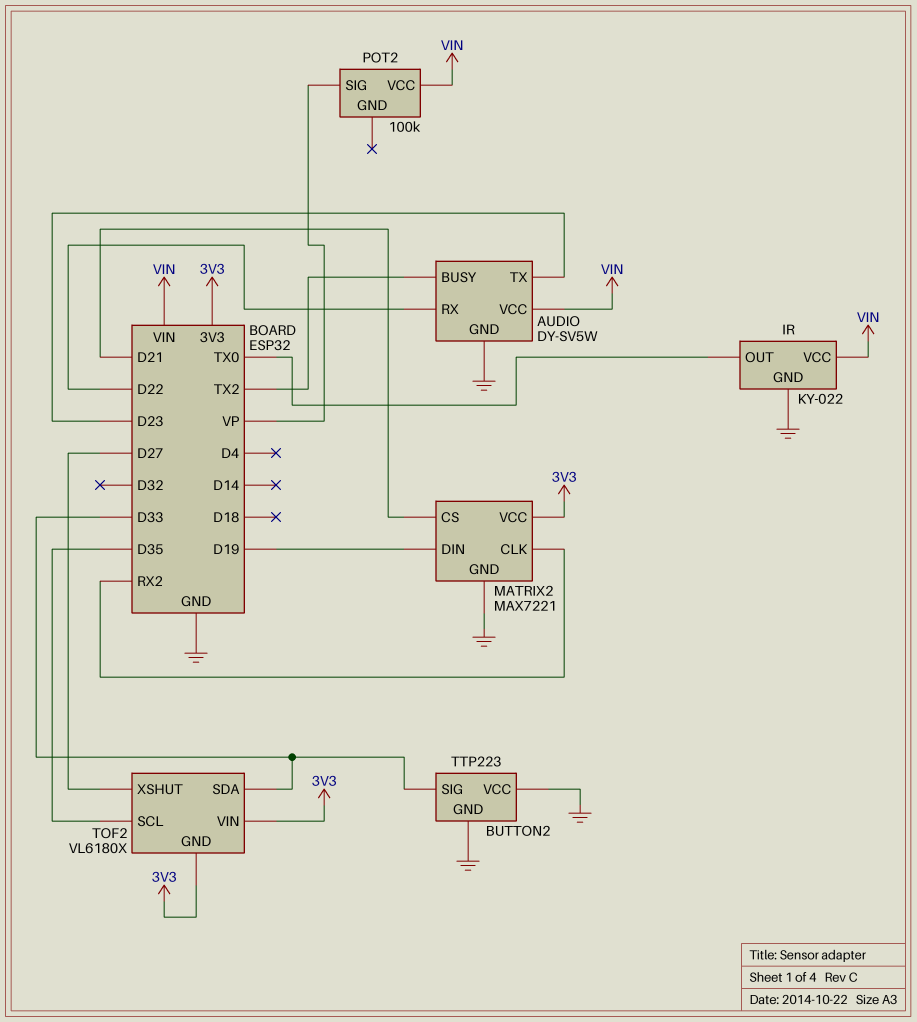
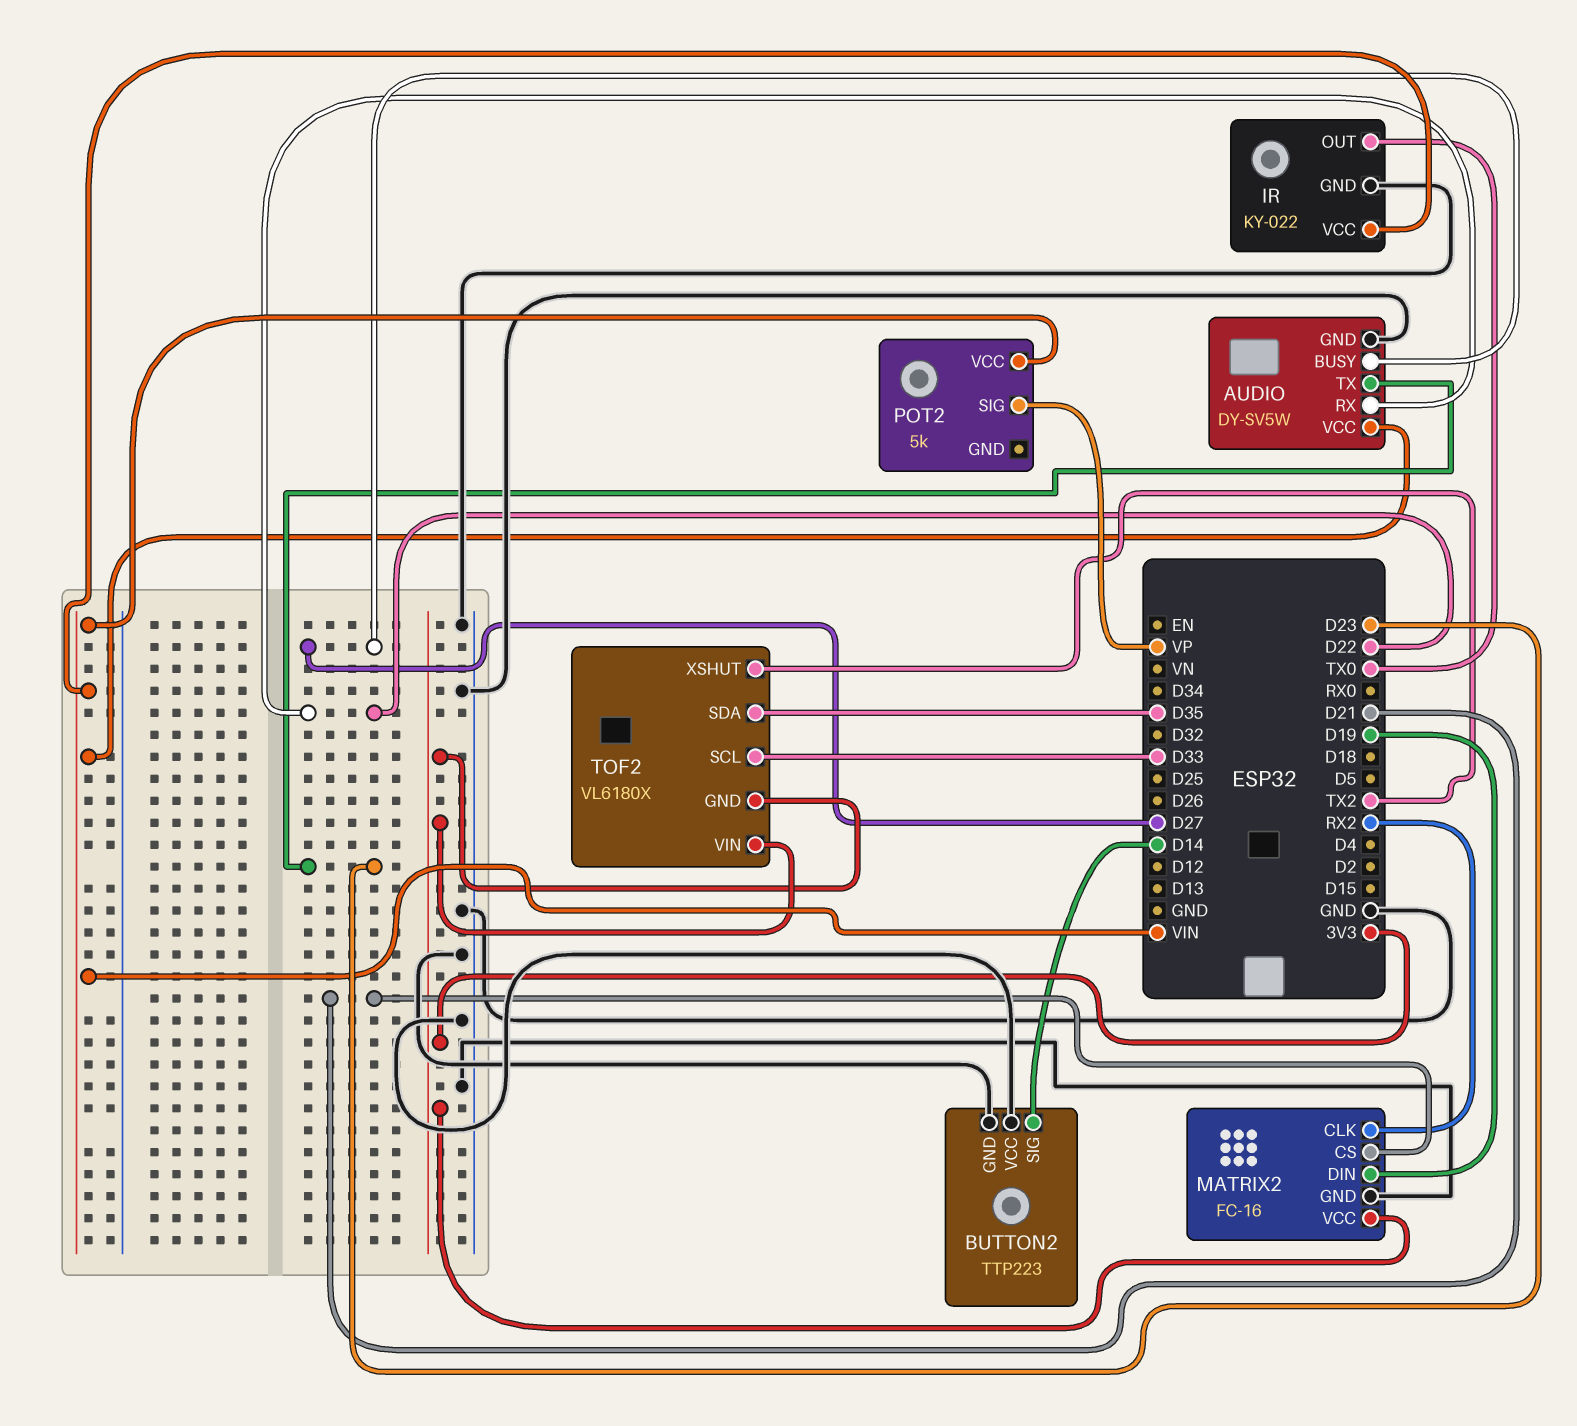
AUDIO pin BUSY: TX2 -> D27
BUTTON2 pin SIG: D33 -> D14
MATRIX2: MAX7221 -> FC-16
POT2: 100k -> 5k
TOF2 pin SCL: D35 -> D33
TOF2 pin SDA: D33 -> D35
TOF2 pin XSHUT: D27 -> TX2

